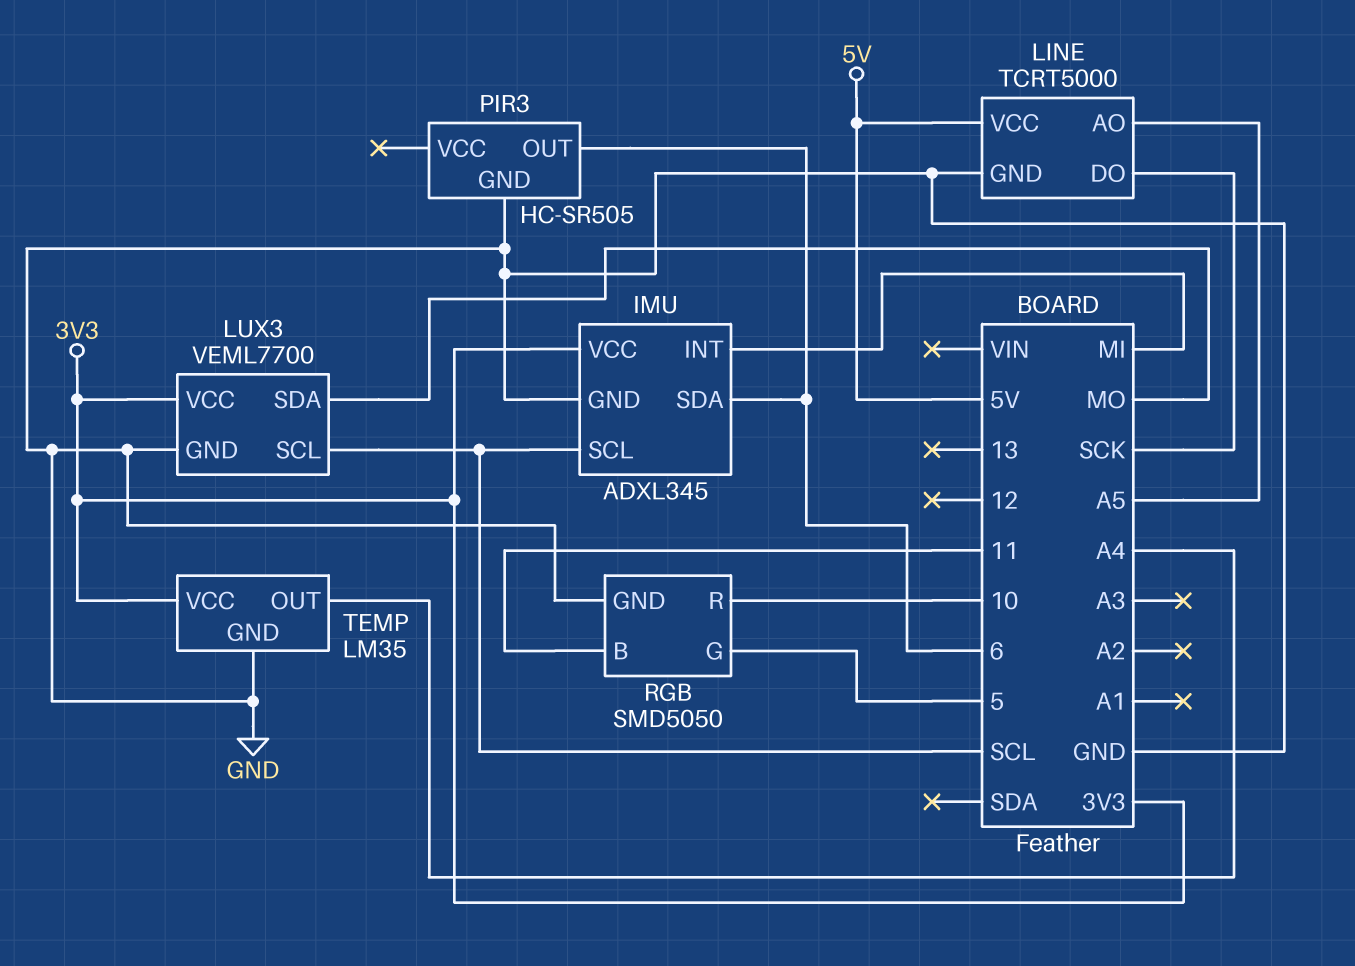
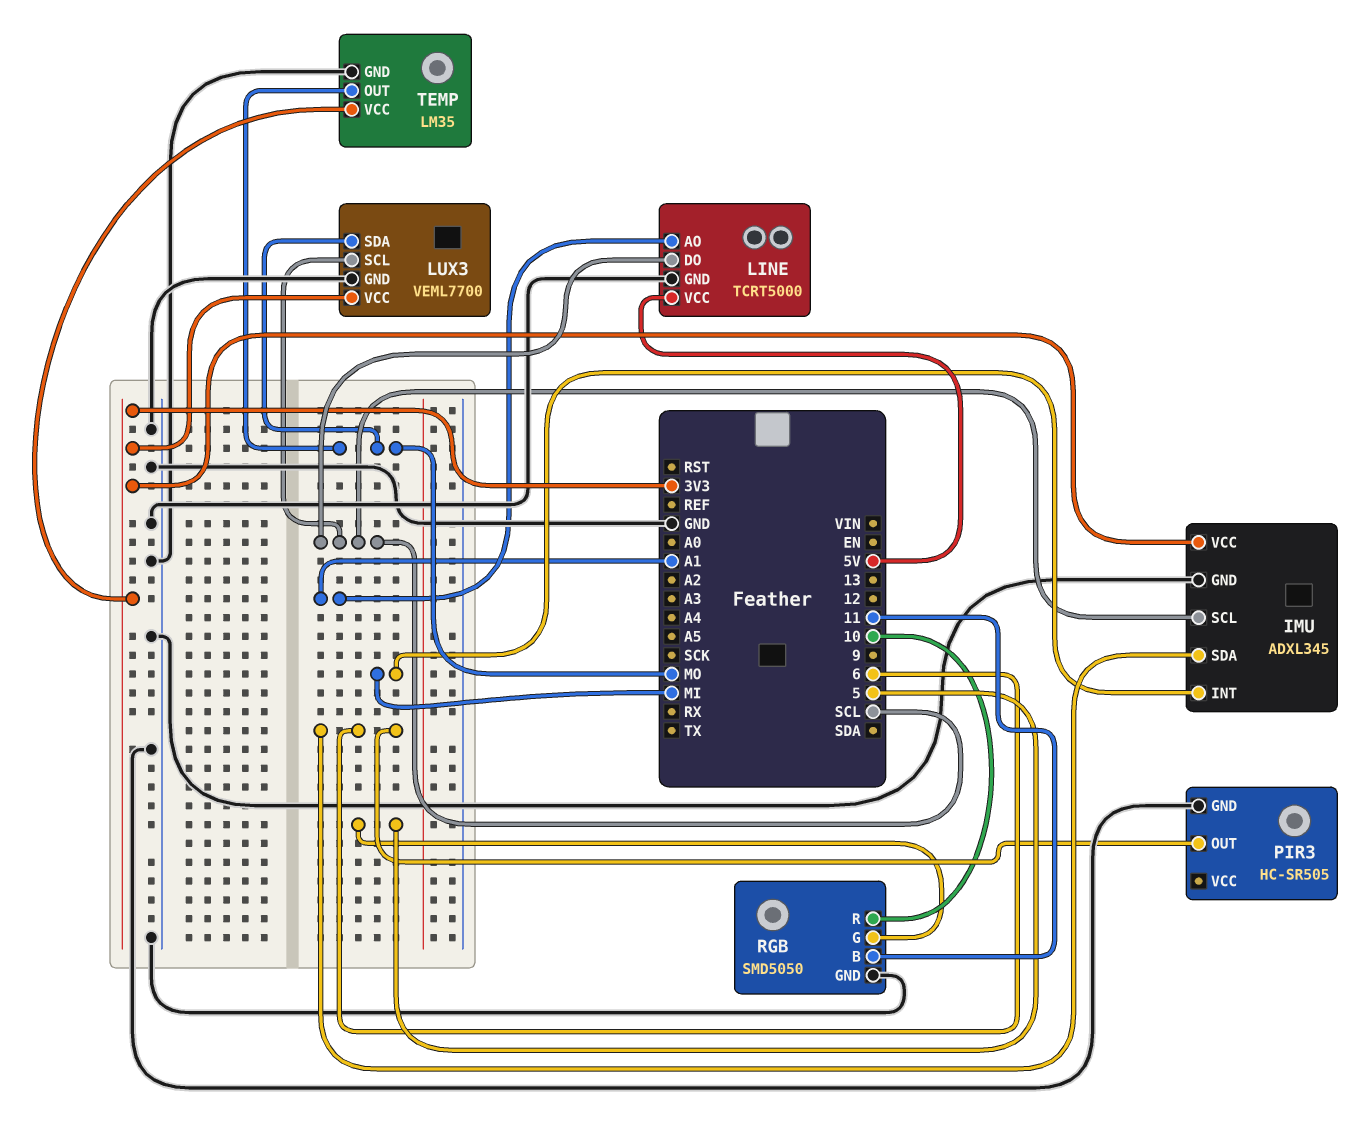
LINE pin AO: A5 -> A1
LINE pin DO: SCK -> SCL
TEMP pin OUT: A4 -> MO

